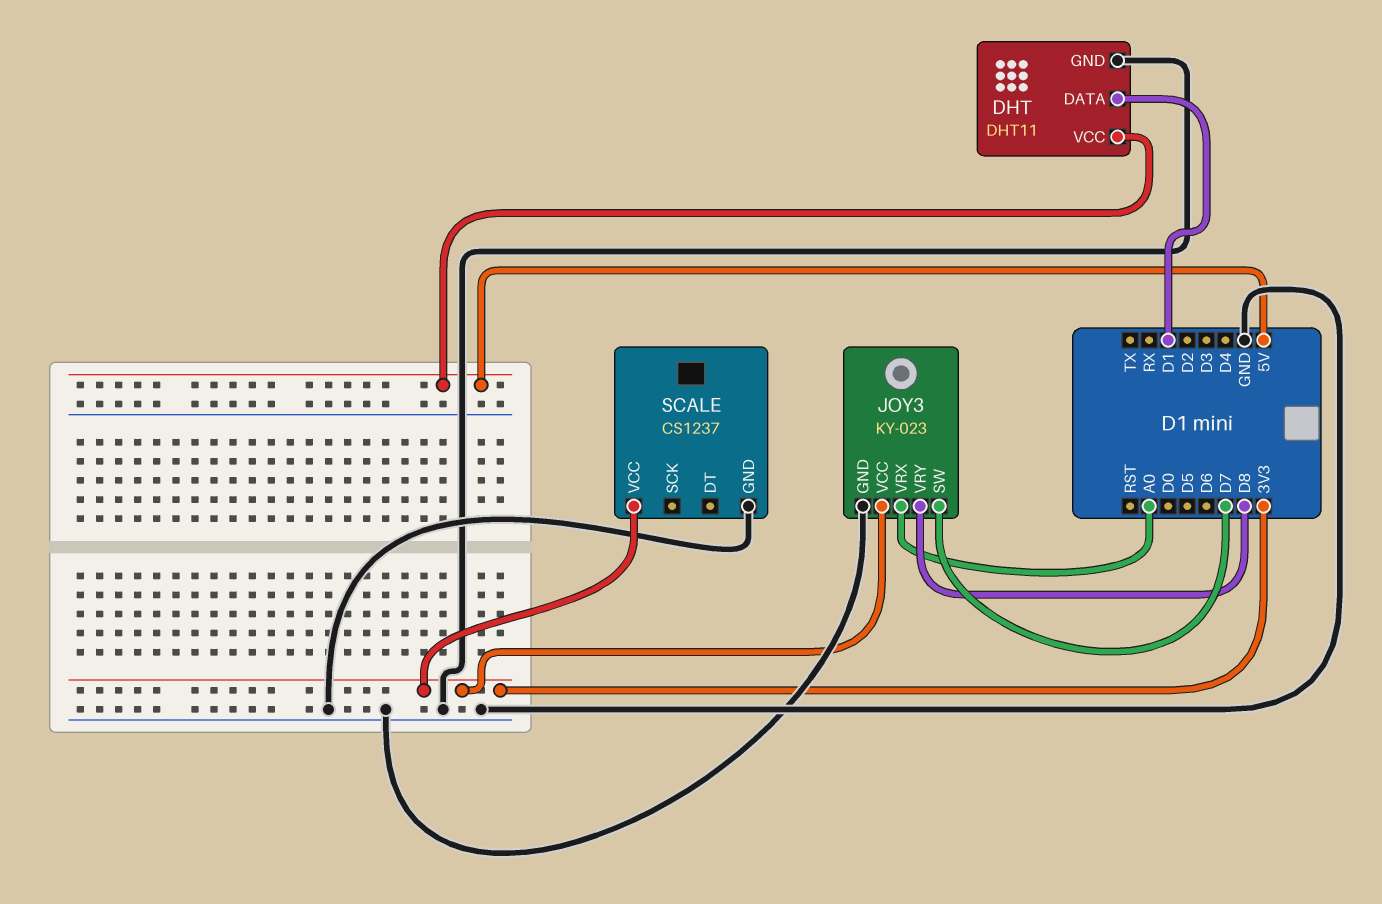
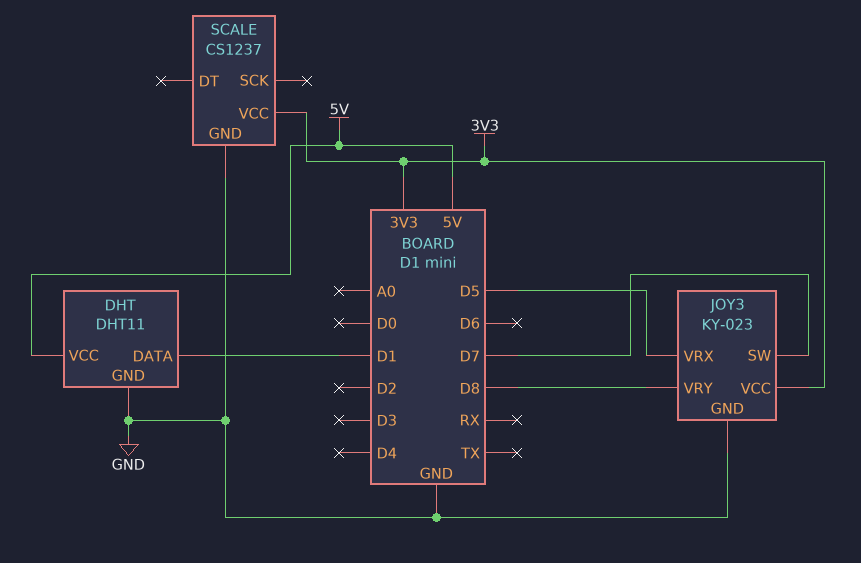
JOY3 pin VRX: A0 -> D5

